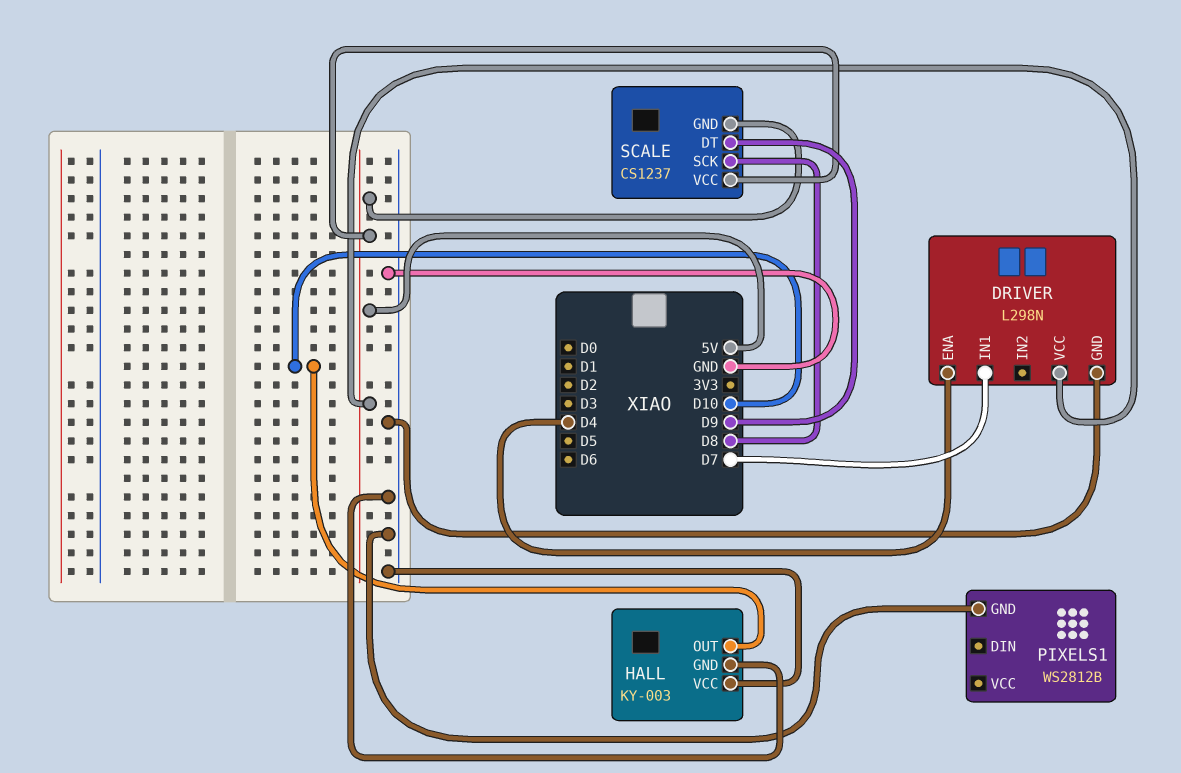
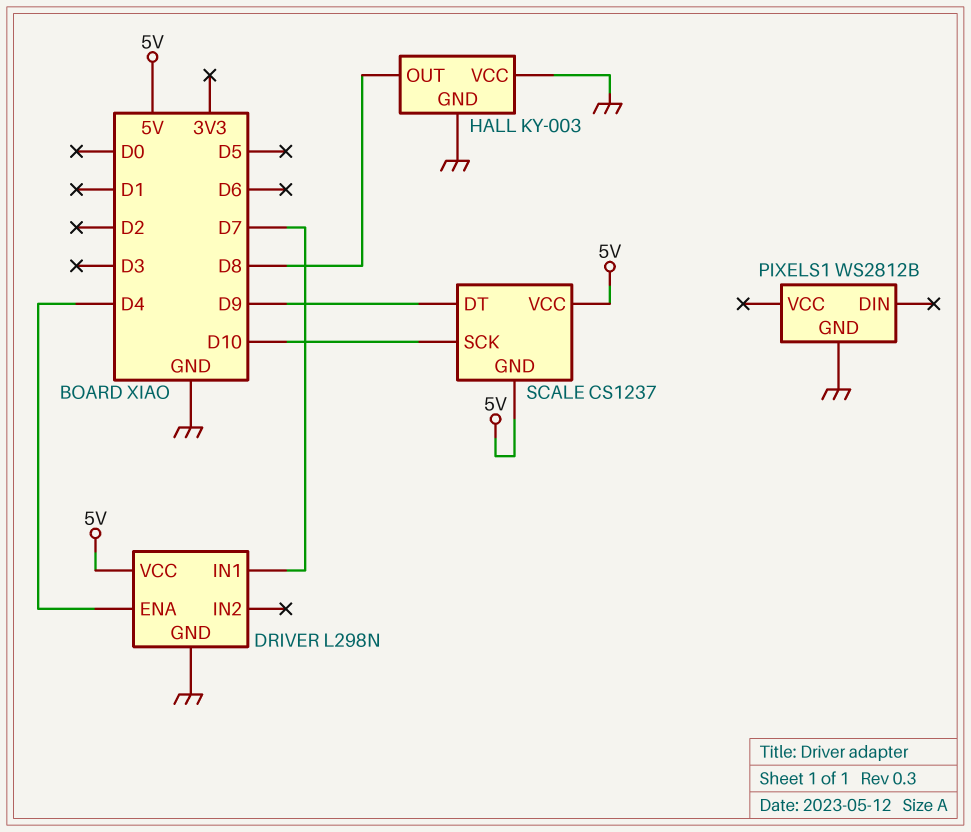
HALL pin OUT: D10 -> D8
SCALE pin SCK: D8 -> D10

